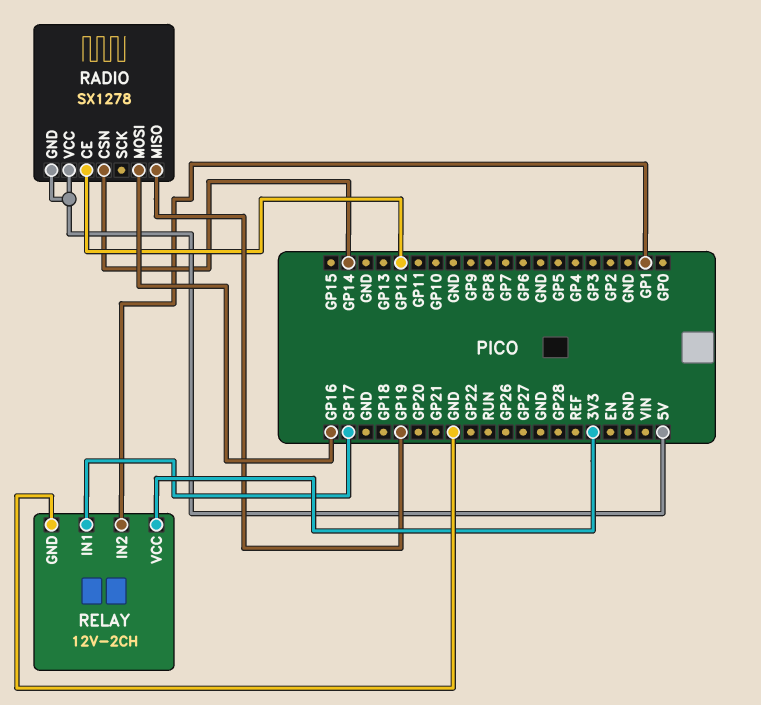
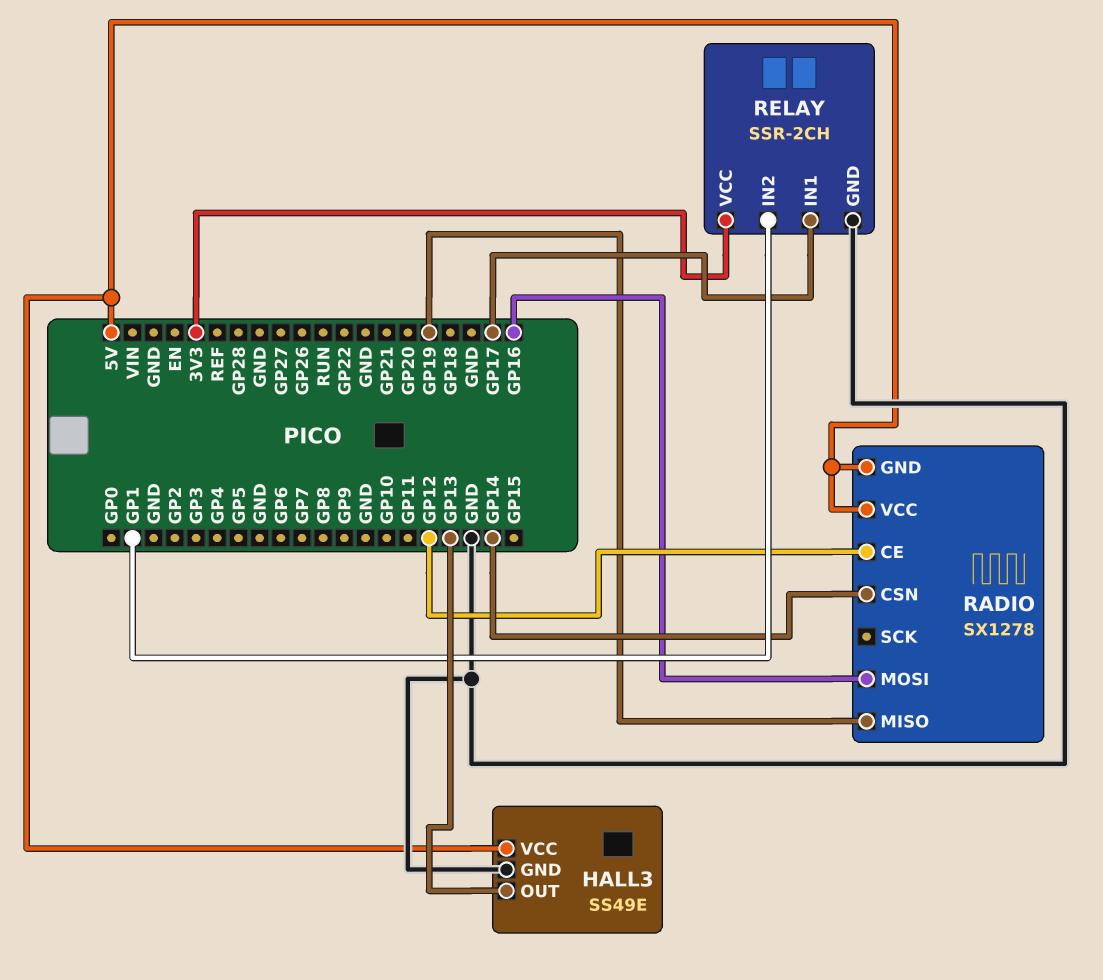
HALL3: none -> SS49E
HALL3 pin GND: none -> GND
HALL3 pin OUT: none -> GP13
HALL3 pin VCC: none -> 5V
RELAY: 12V-2CH -> SSR-2CH

